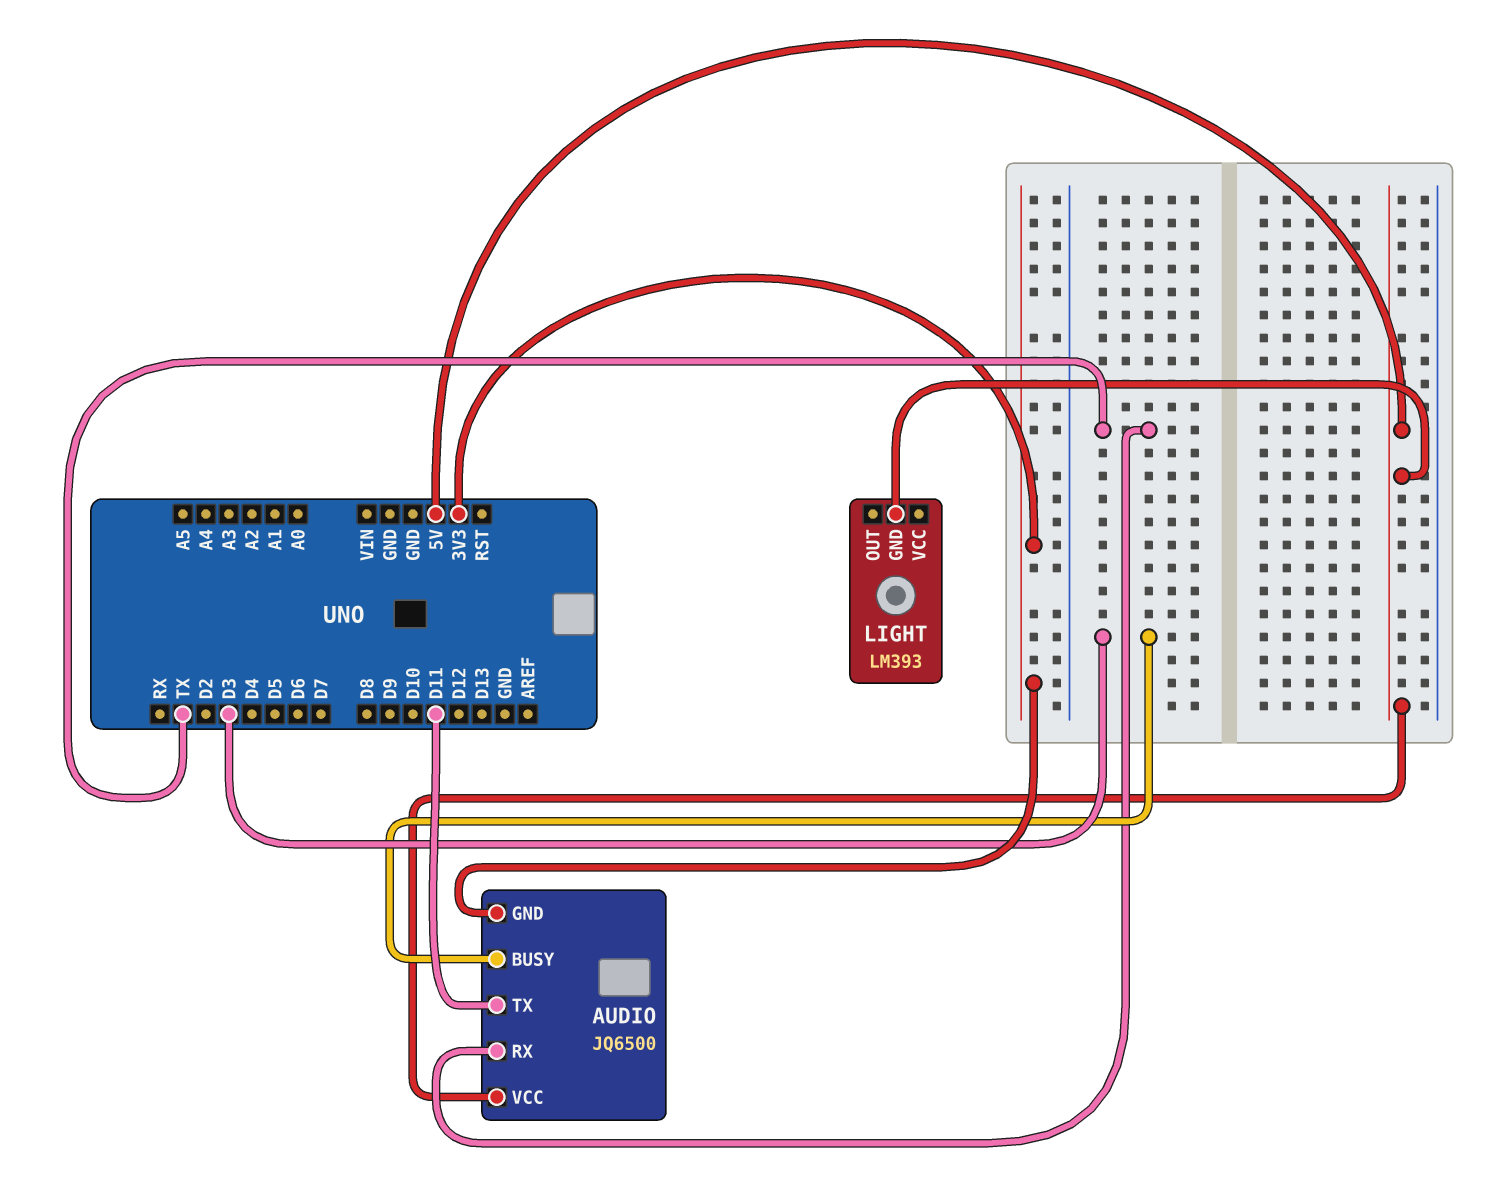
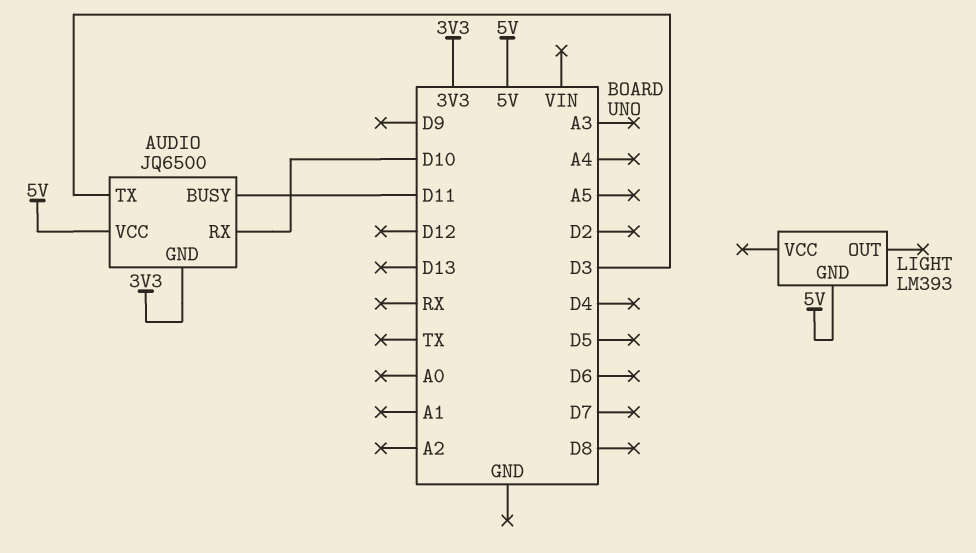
AUDIO pin BUSY: D3 -> D11
AUDIO pin RX: TX -> D10
AUDIO pin TX: D11 -> D3

